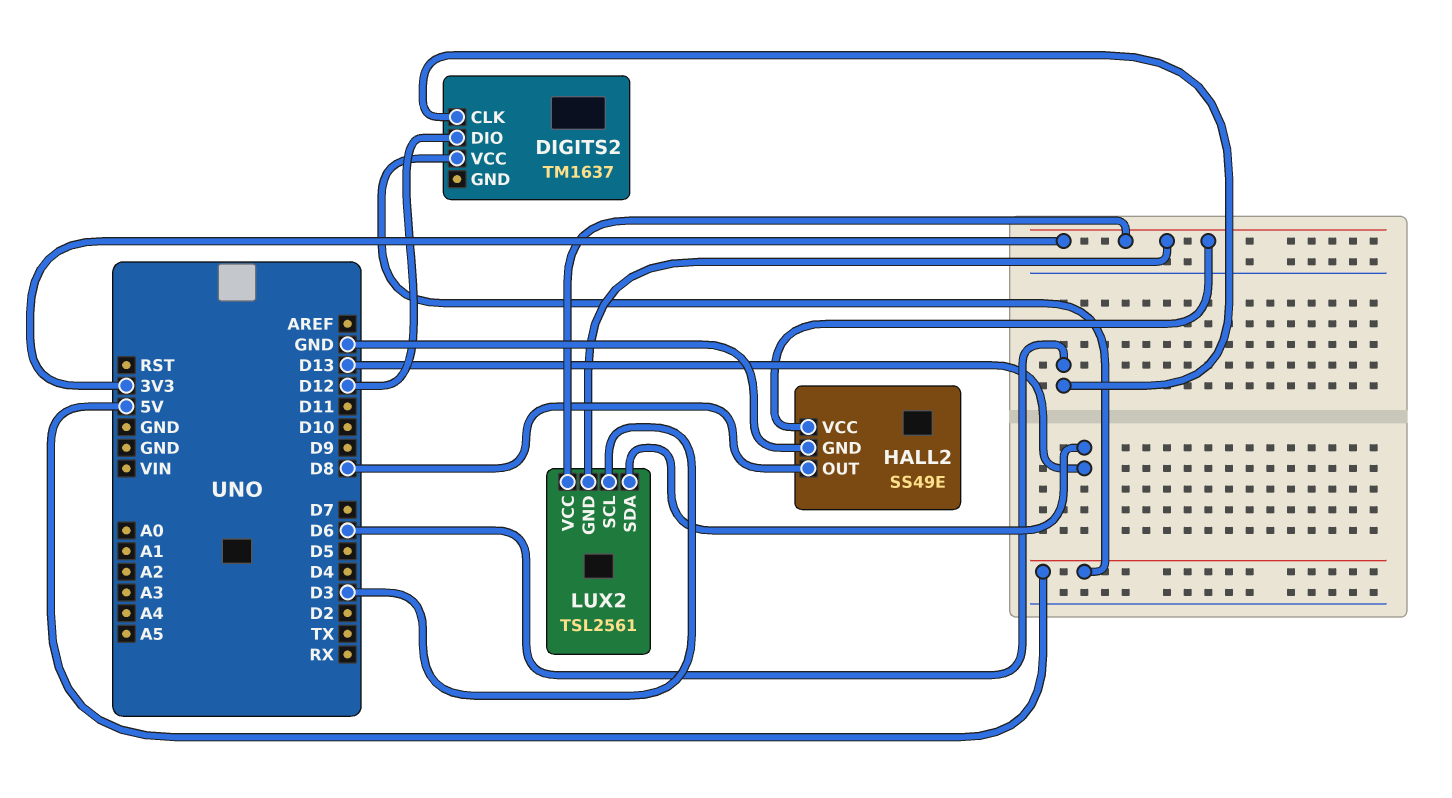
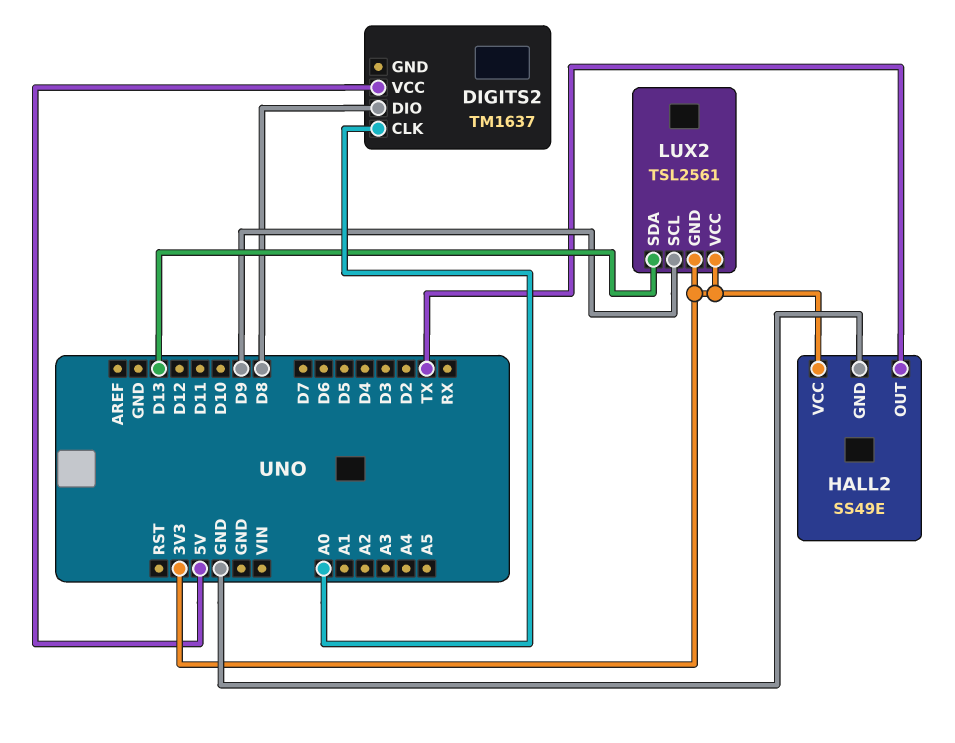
DIGITS2 pin CLK: D6 -> A0
DIGITS2 pin DIO: D12 -> D8
HALL2 pin OUT: D8 -> TX
LUX2 pin SCL: D3 -> D9

